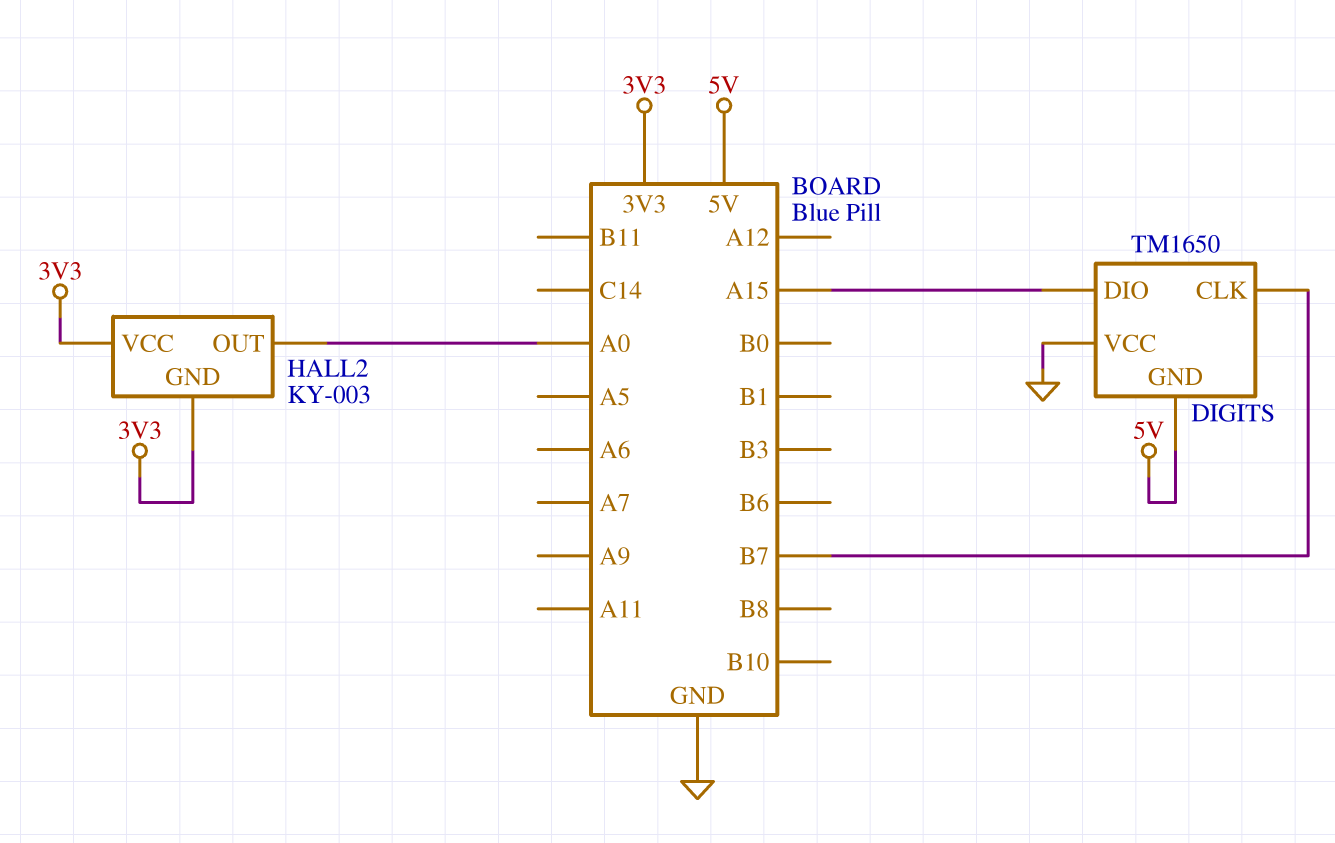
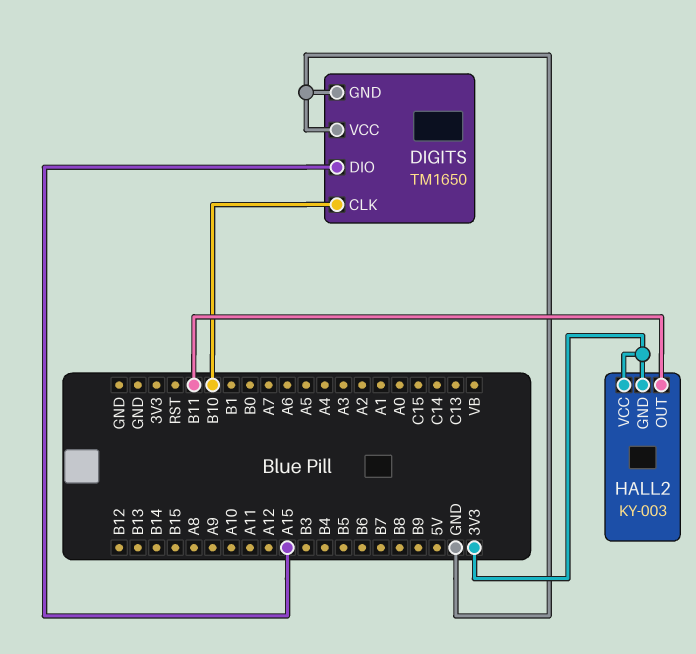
DIGITS pin CLK: B7 -> B10
DIGITS pin GND: 5V -> GND
HALL2 pin OUT: A0 -> B11

